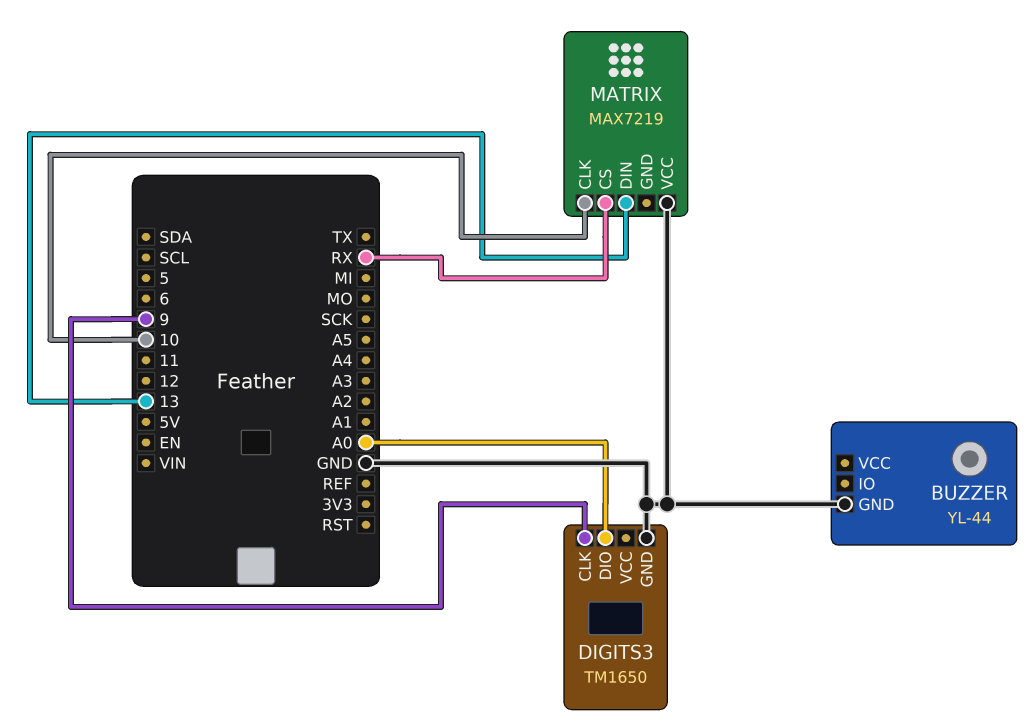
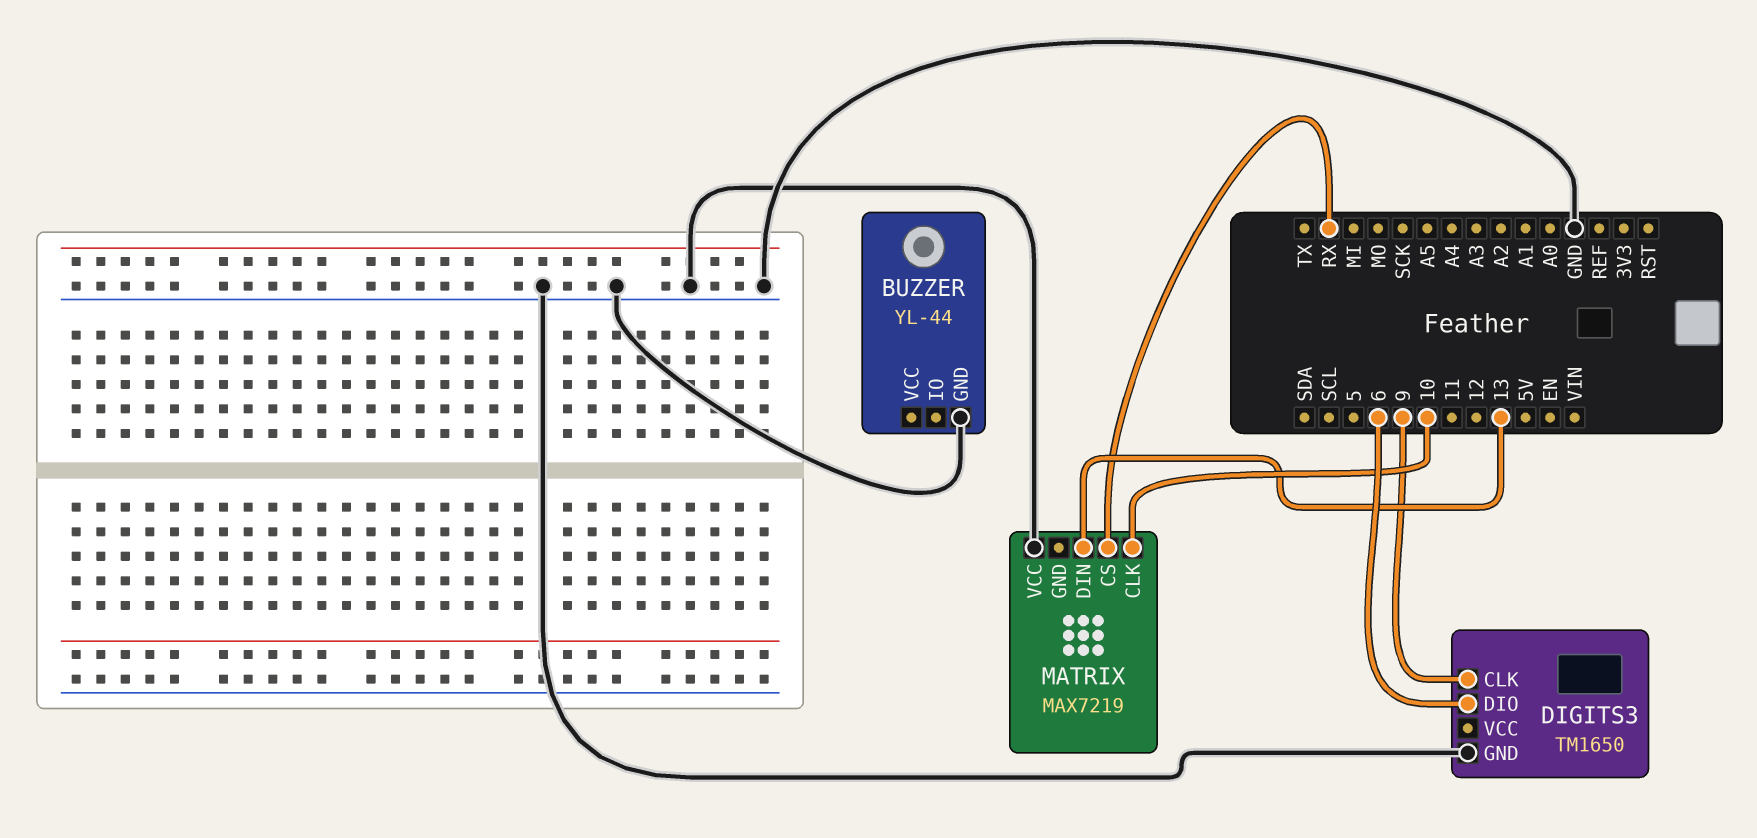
DIGITS3 pin DIO: A0 -> 6

